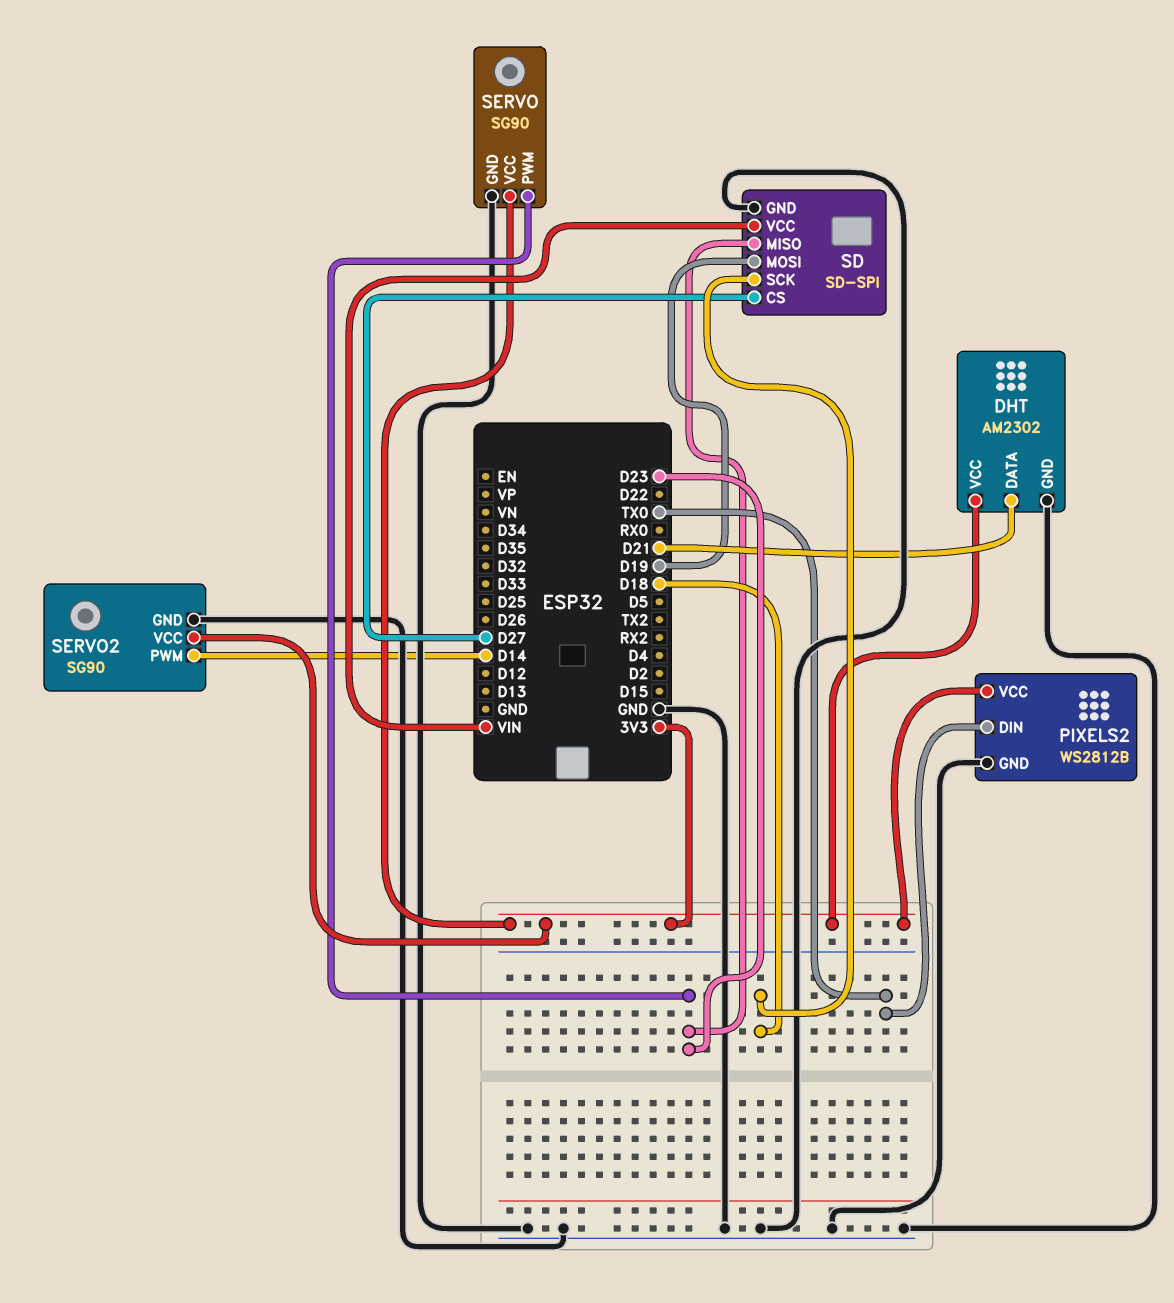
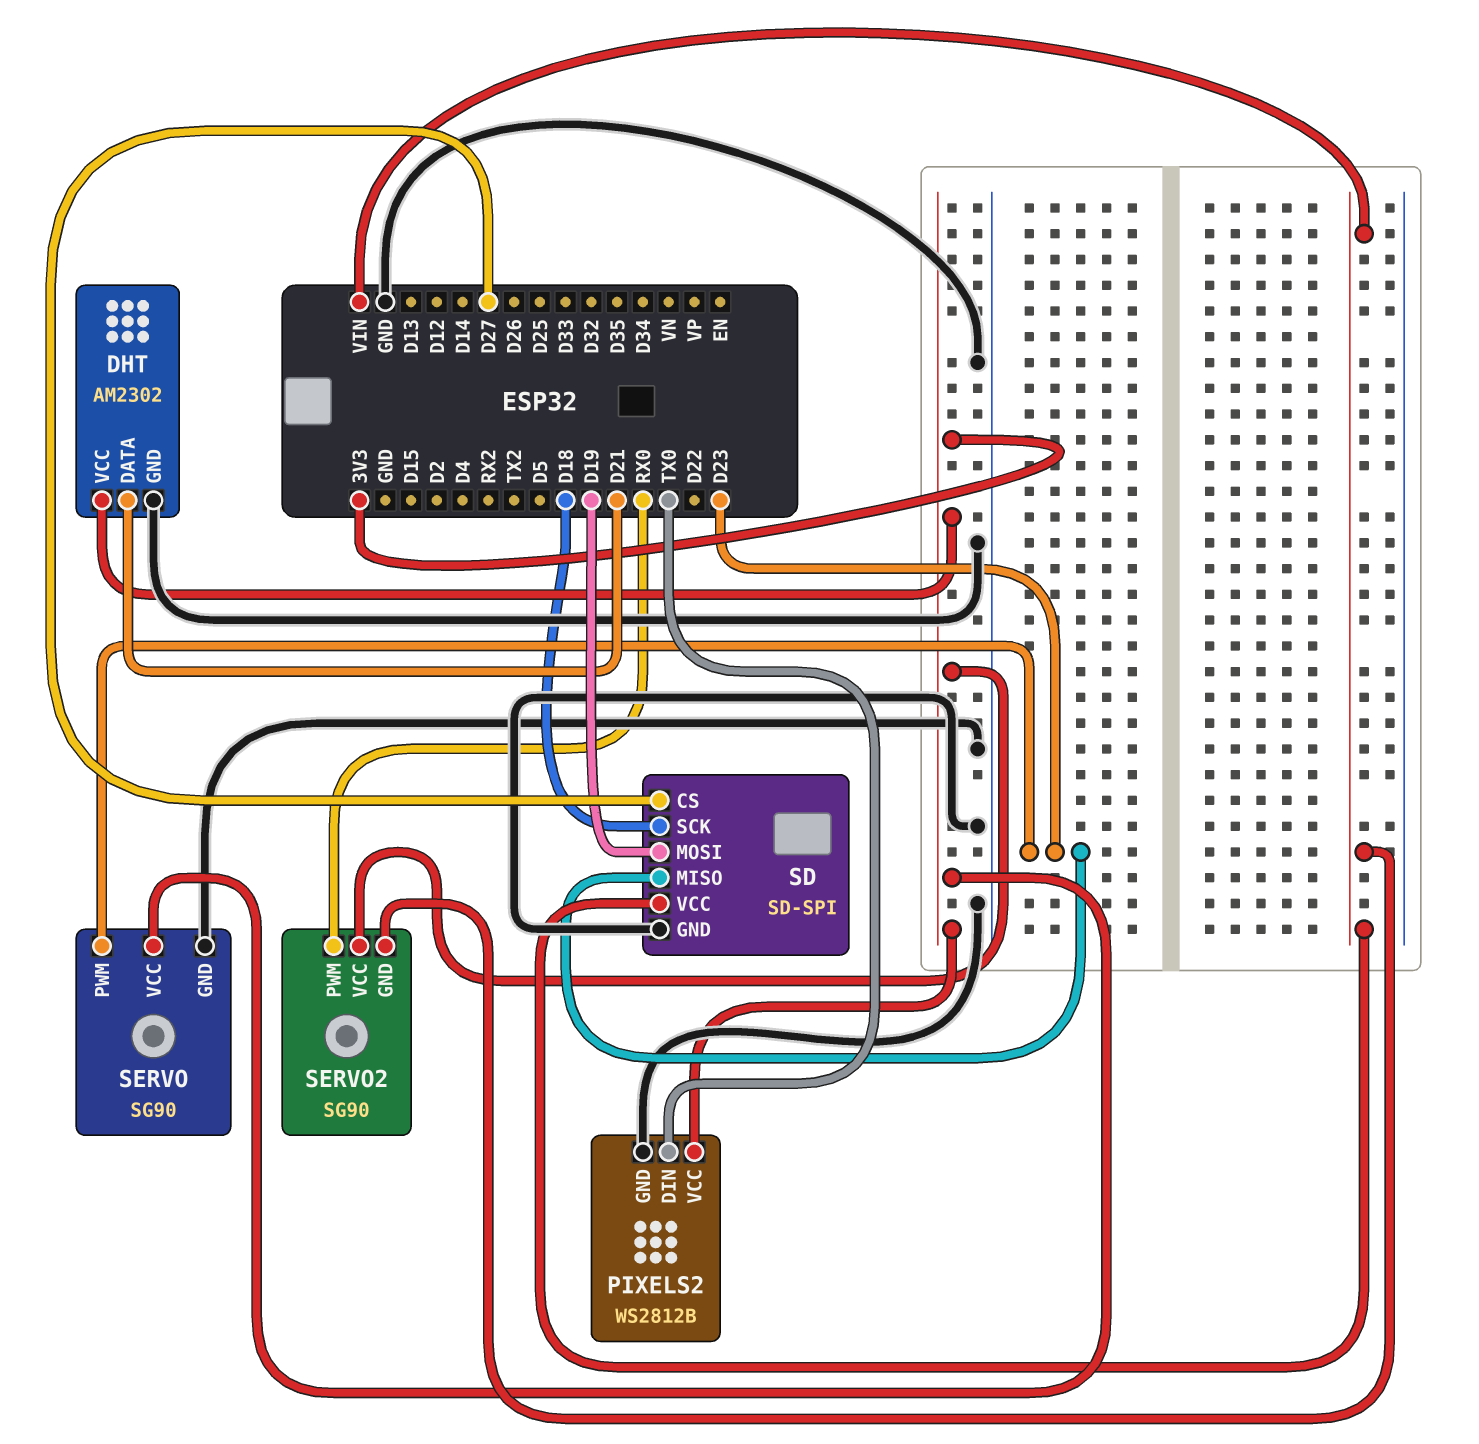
SERVO2 pin GND: GND -> VIN
SERVO2 pin PWM: D14 -> RX0

